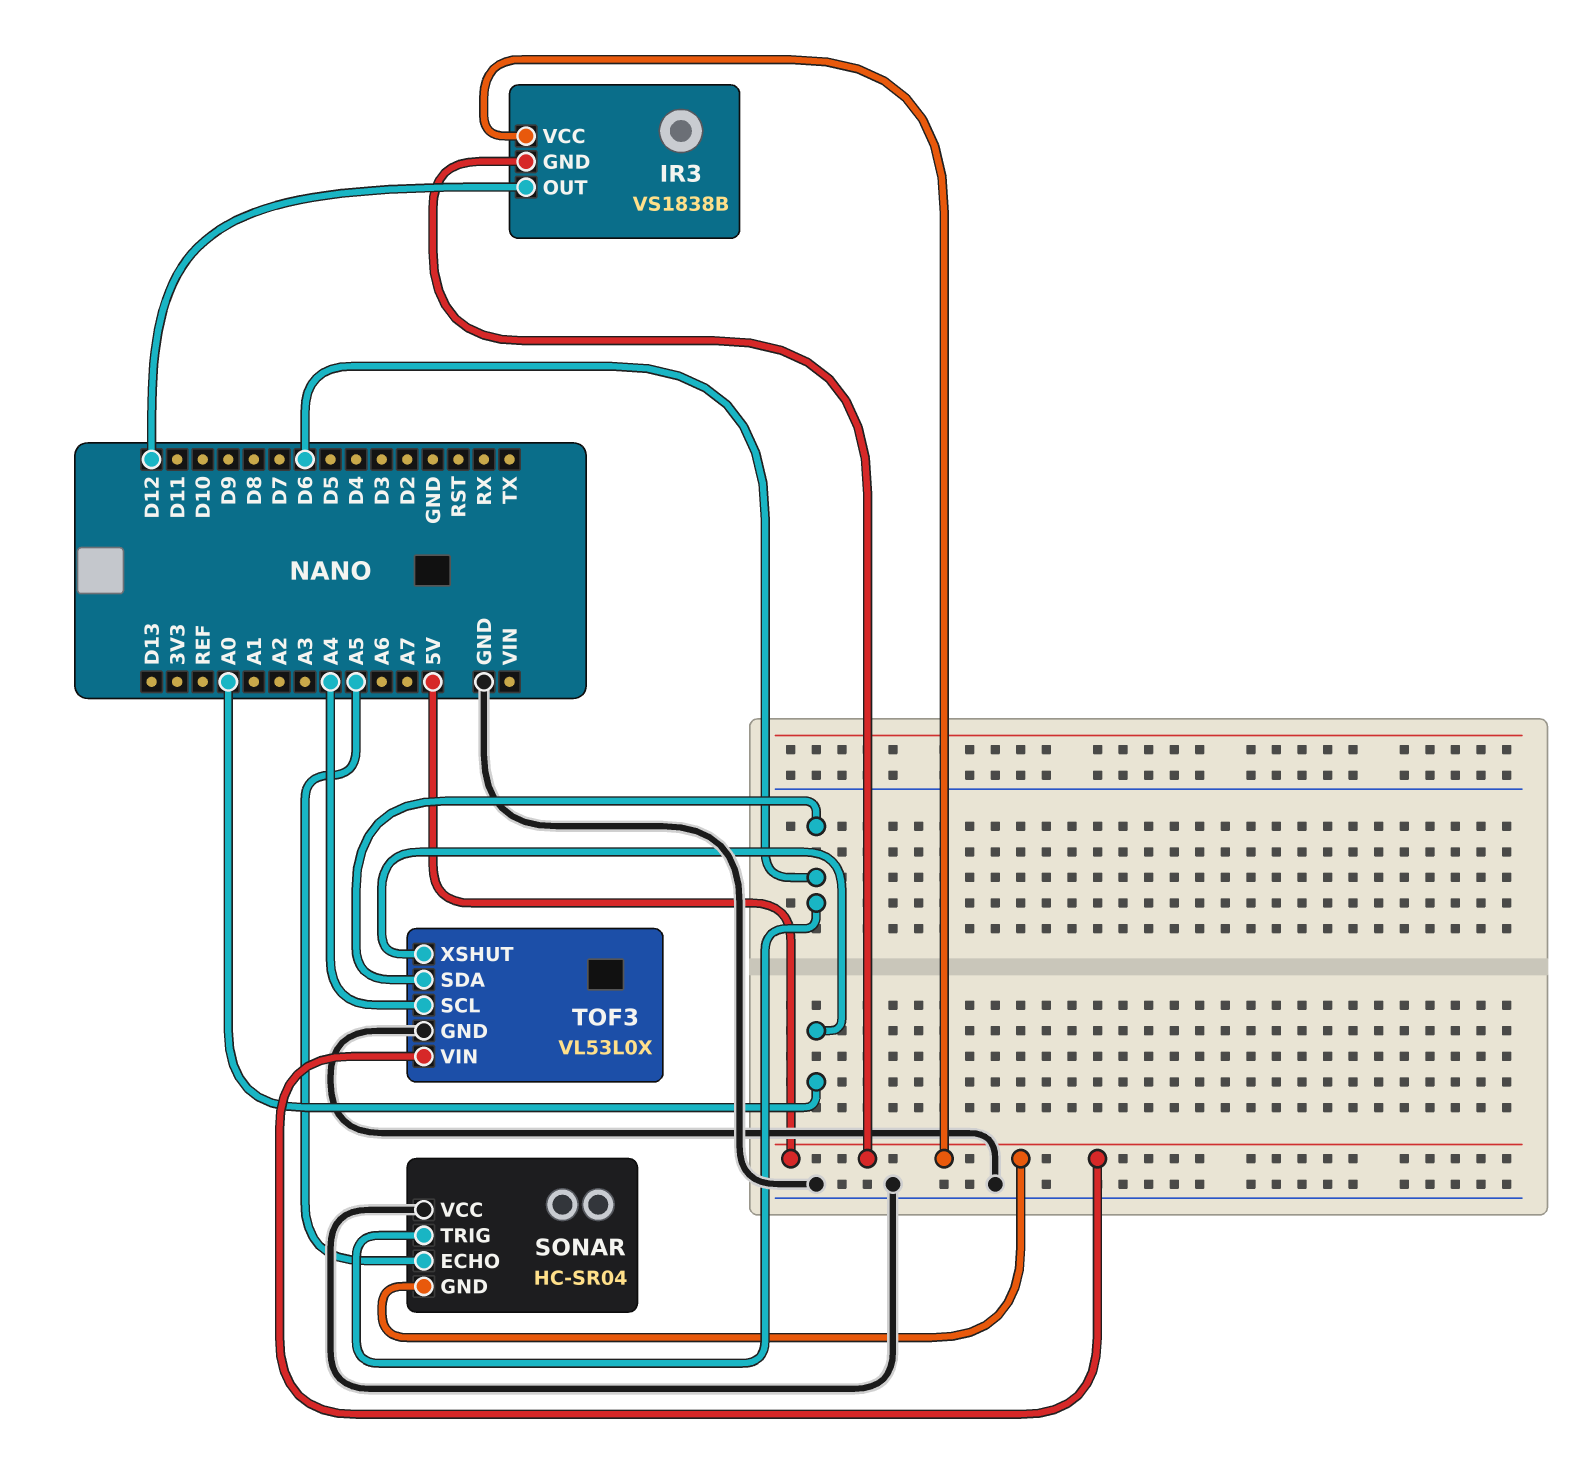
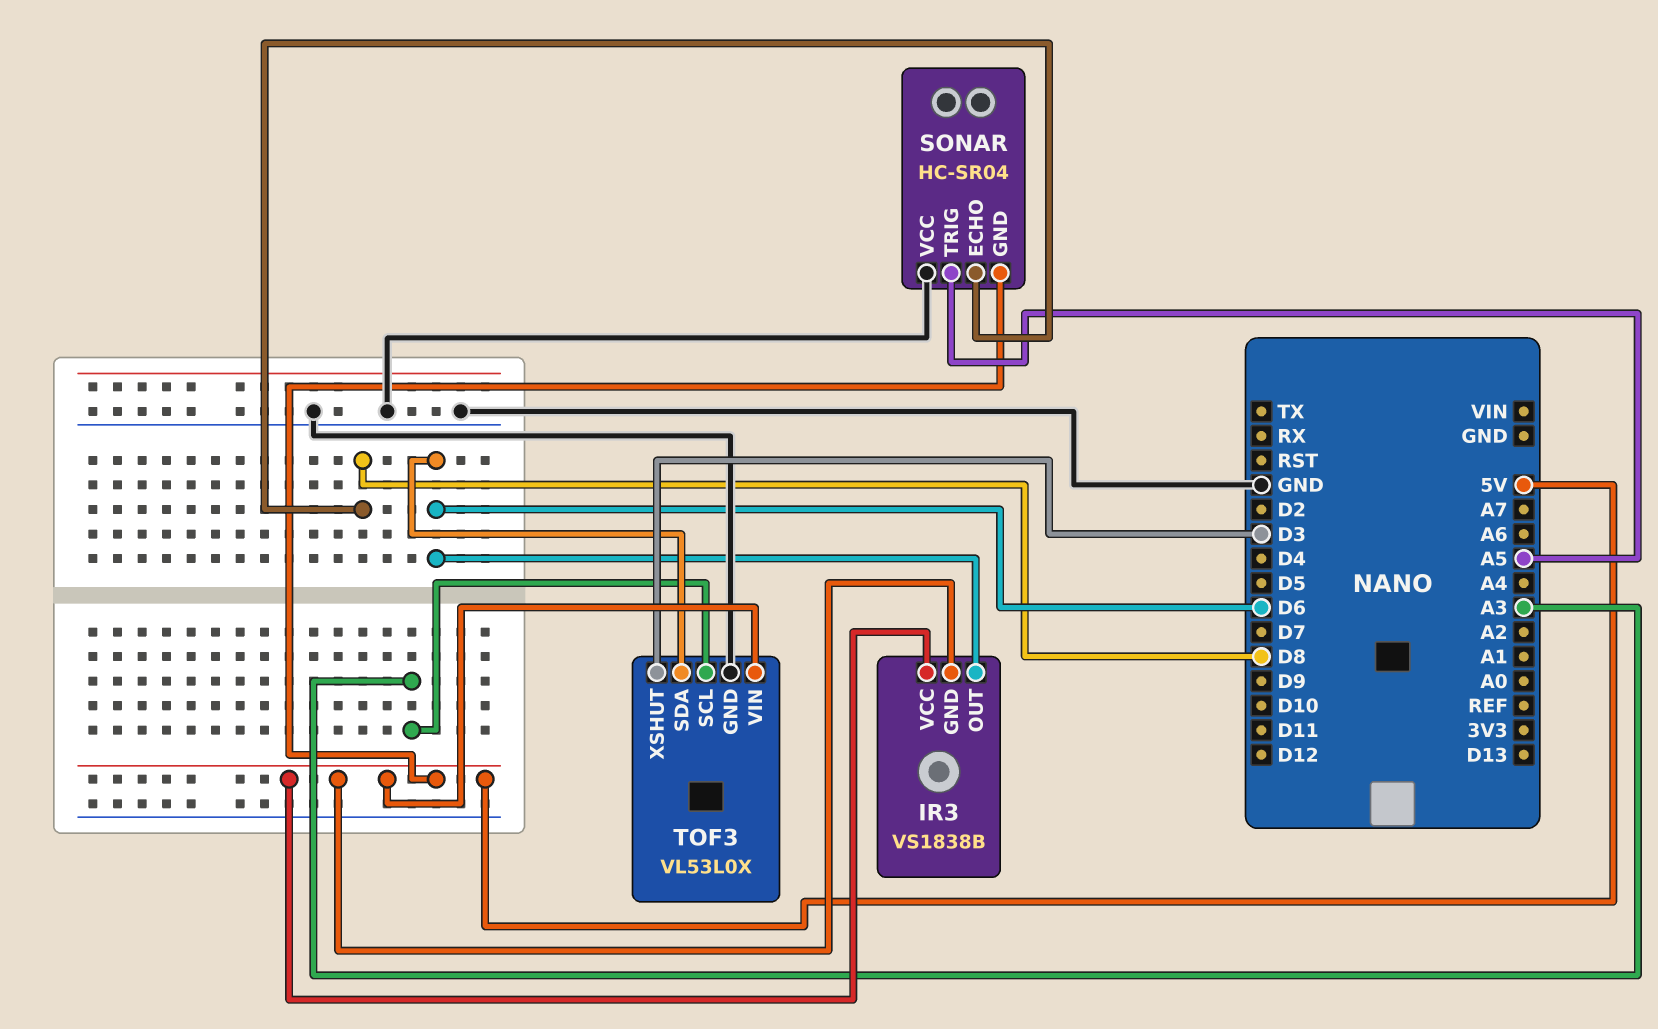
IR3 pin OUT: D12 -> D6
SONAR pin ECHO: A5 -> D8
SONAR pin TRIG: D6 -> A5
TOF3 pin SCL: A4 -> A3
TOF3 pin XSHUT: A0 -> D3

